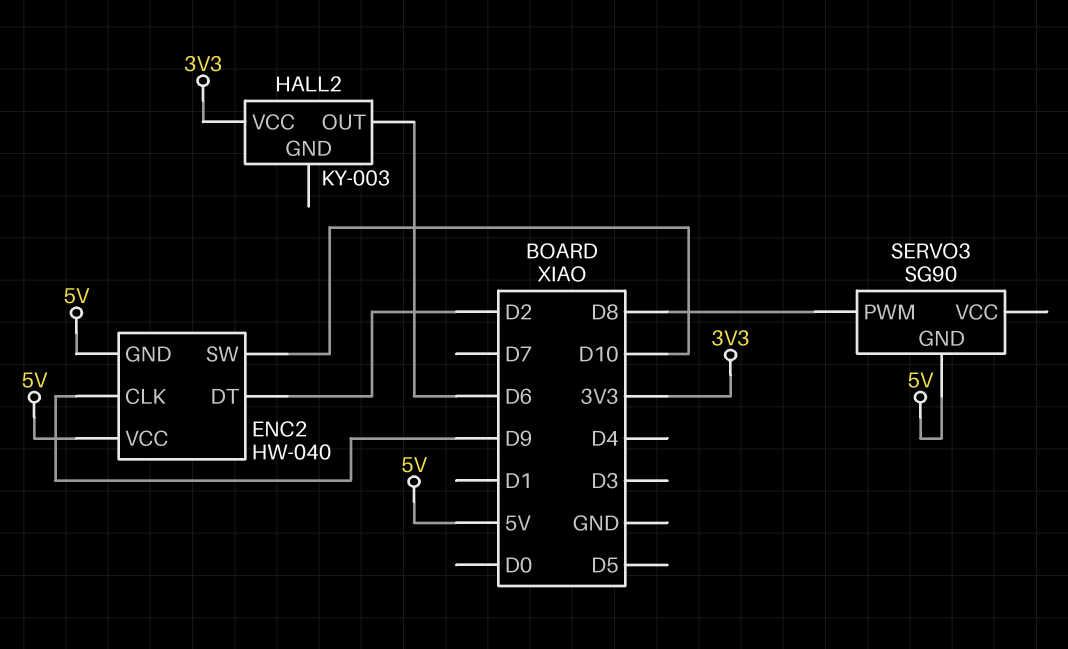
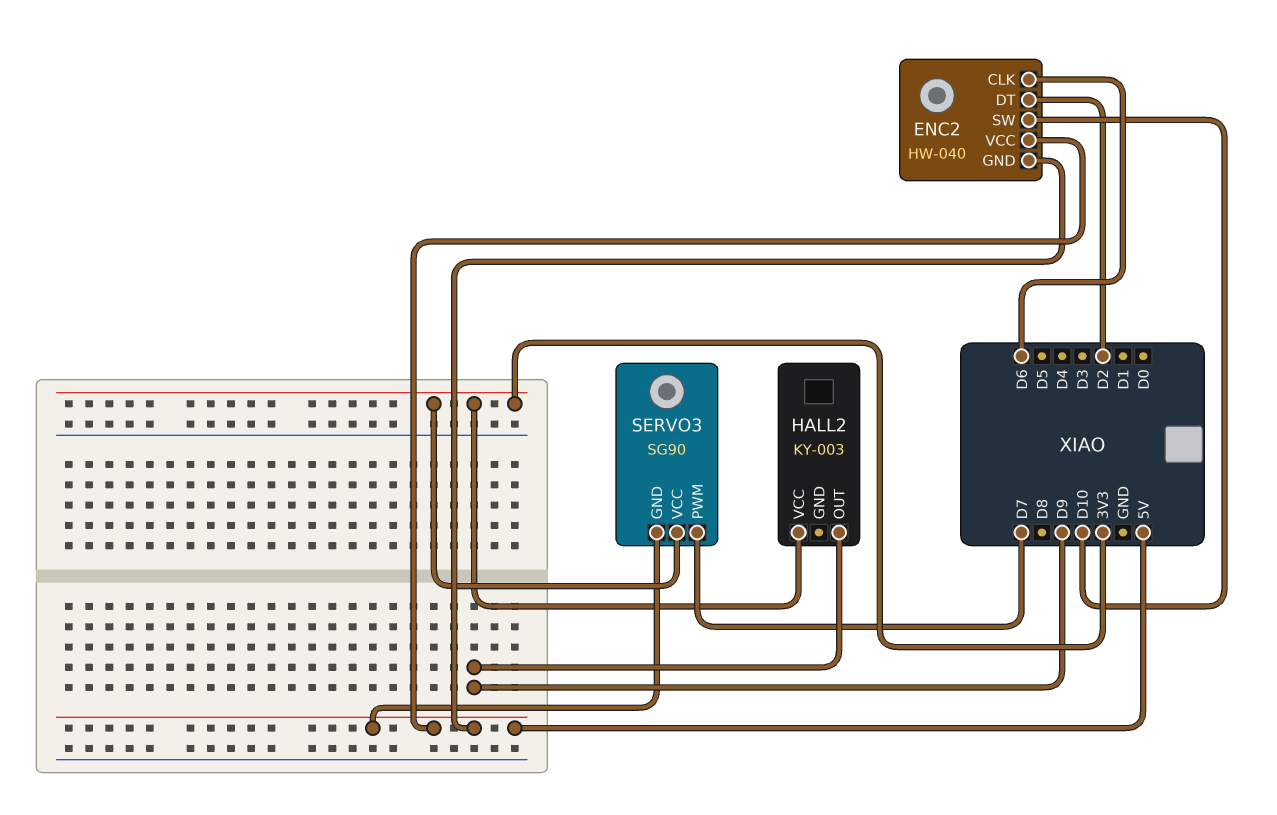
ENC2 pin CLK: D9 -> D6
HALL2 pin OUT: D6 -> D9
SERVO3 pin PWM: D8 -> D7
SERVO3 pin VCC: none -> 3V3

